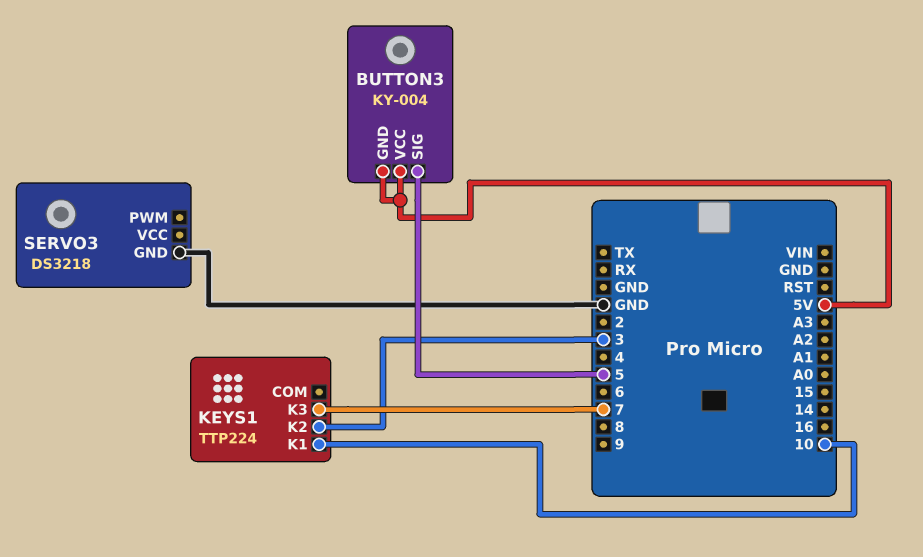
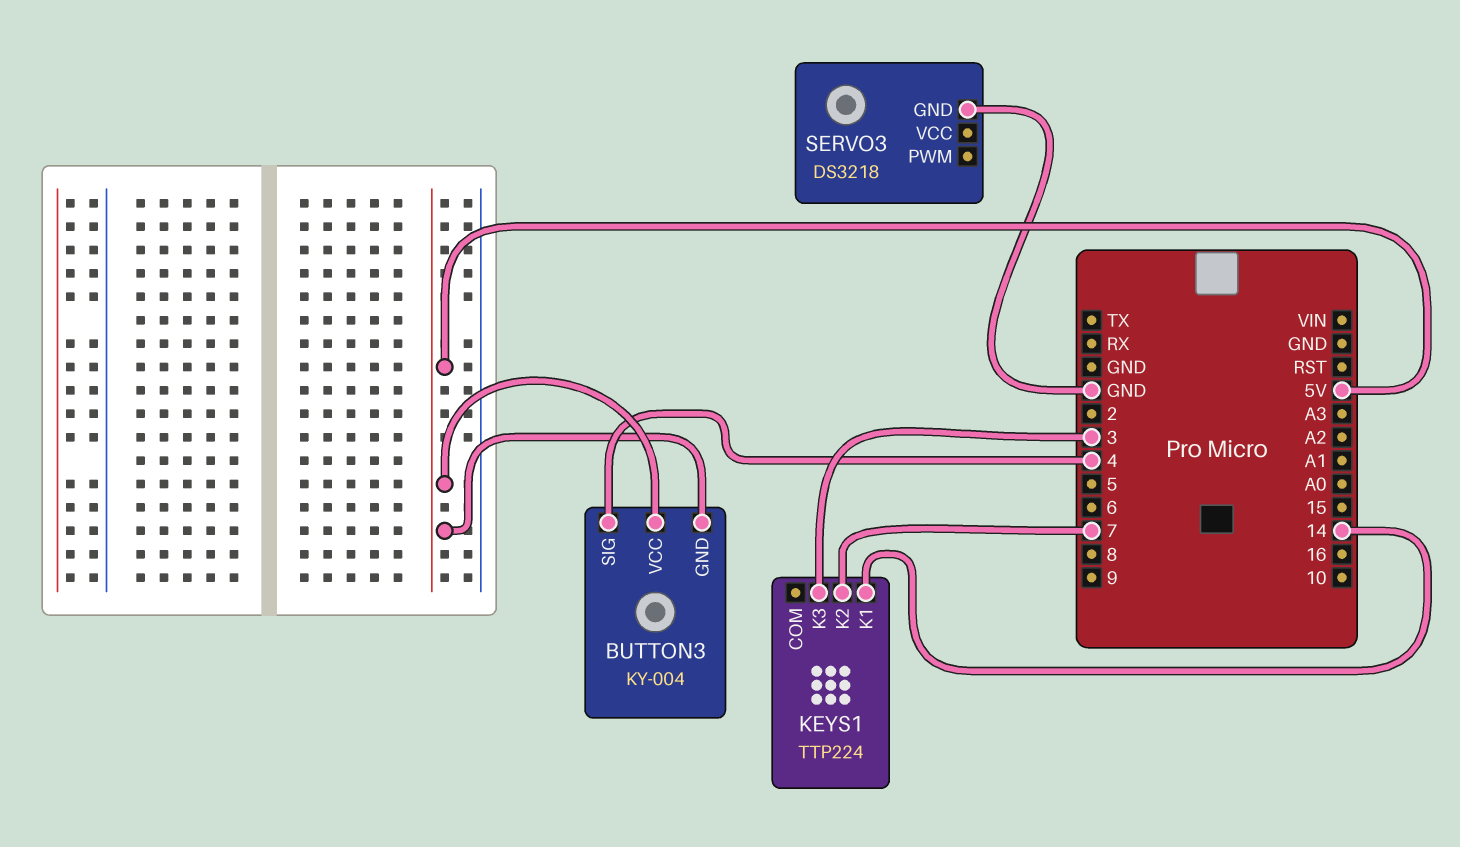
BUTTON3 pin SIG: 5 -> 4
KEYS1 pin K1: 10 -> 14
KEYS1 pin K2: 3 -> 7
KEYS1 pin K3: 7 -> 3

